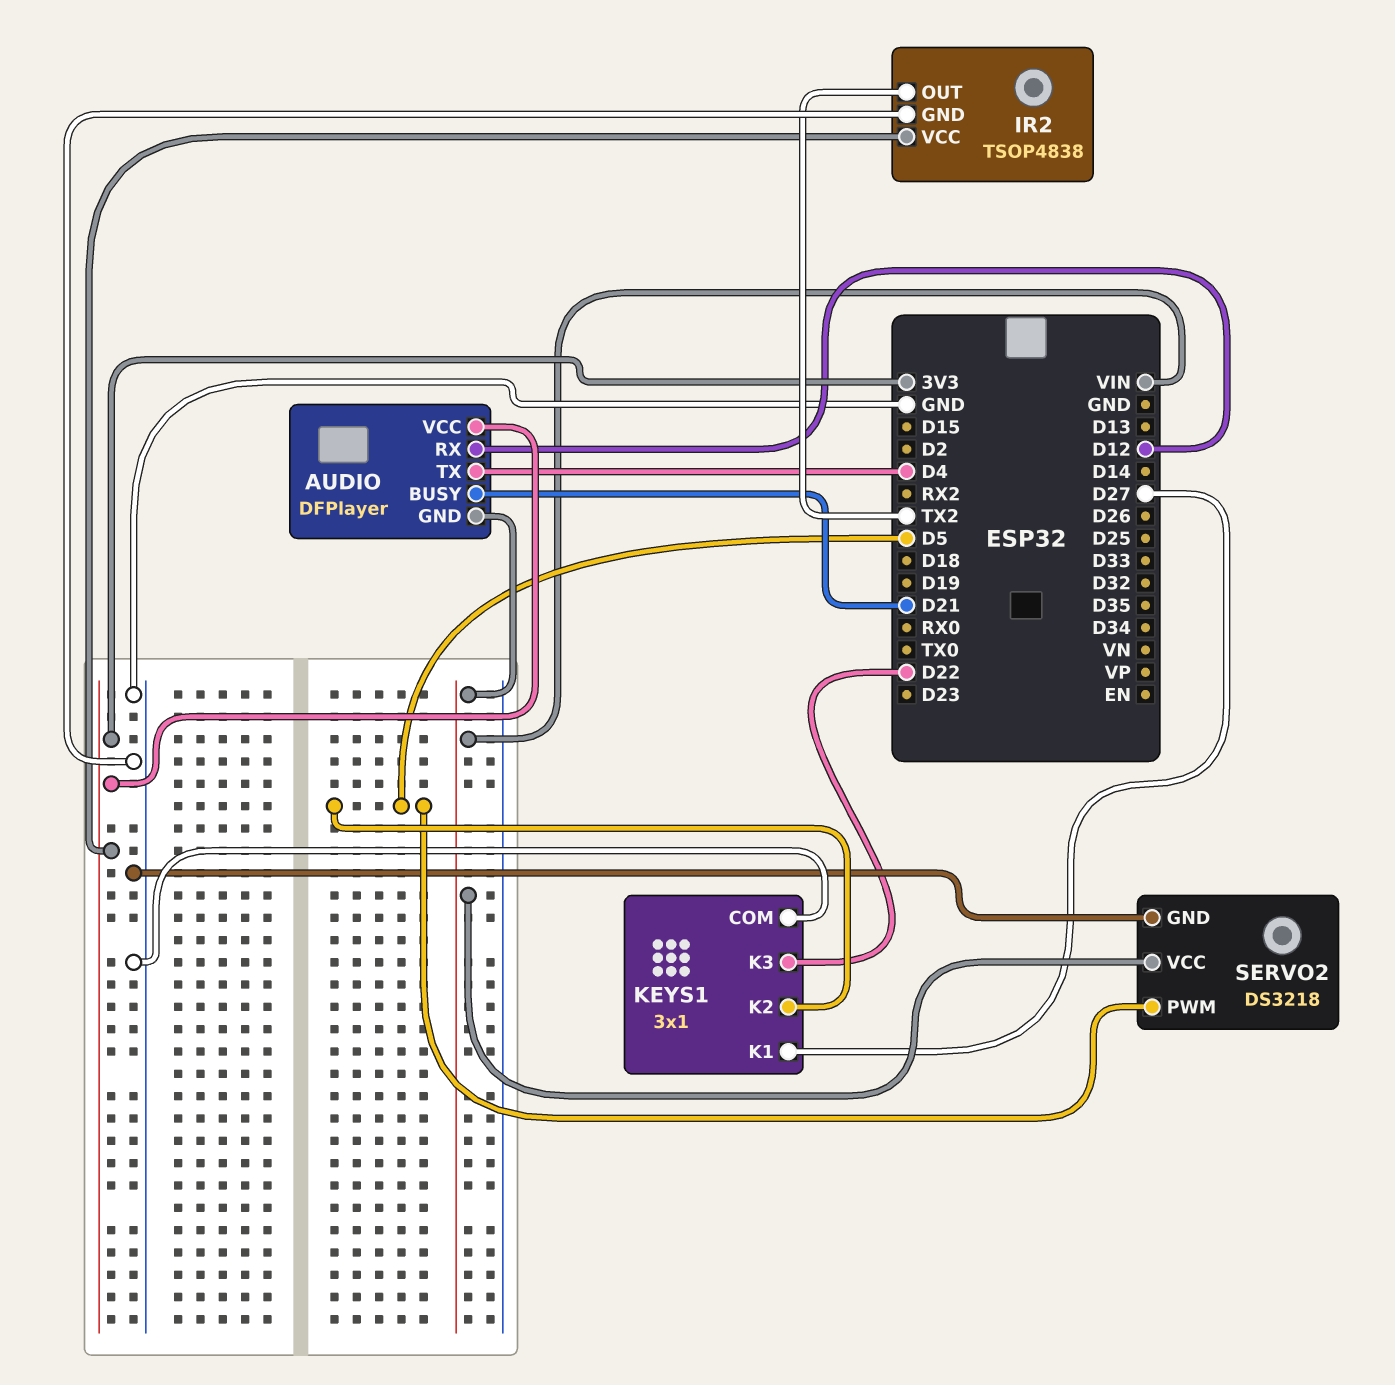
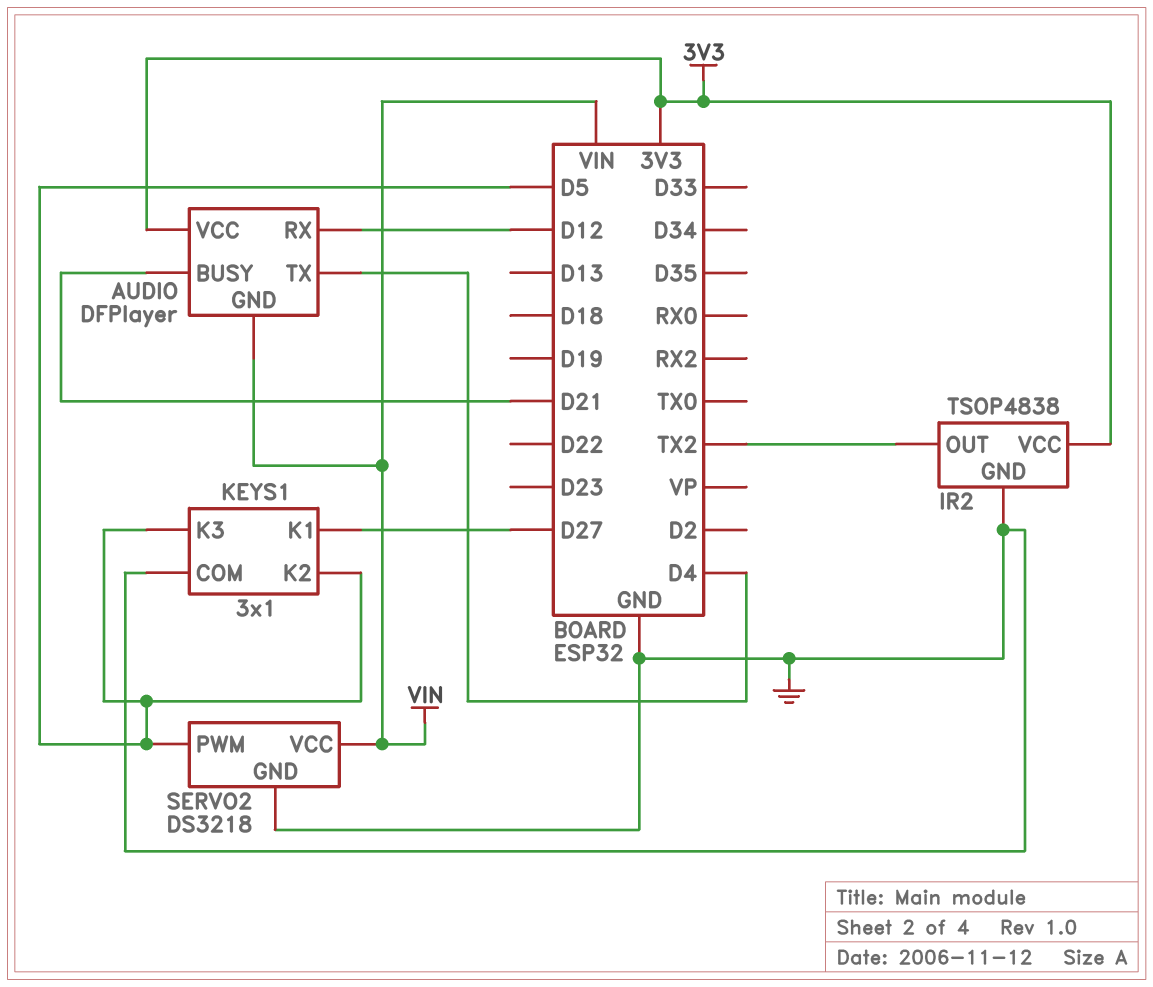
KEYS1 pin K3: D22 -> D5

